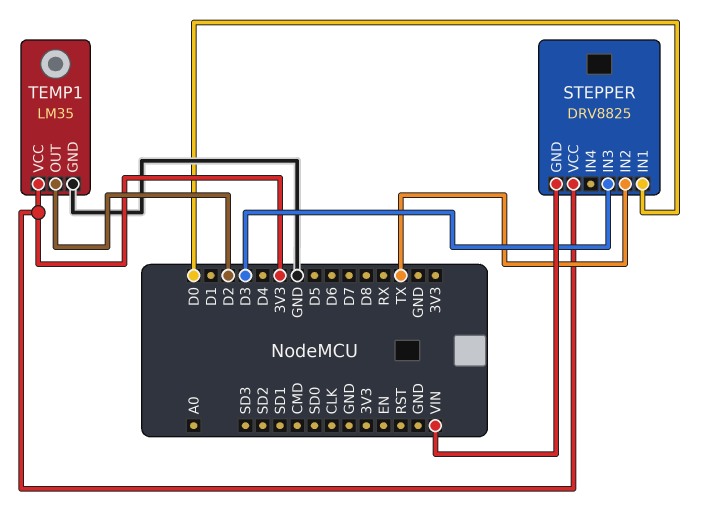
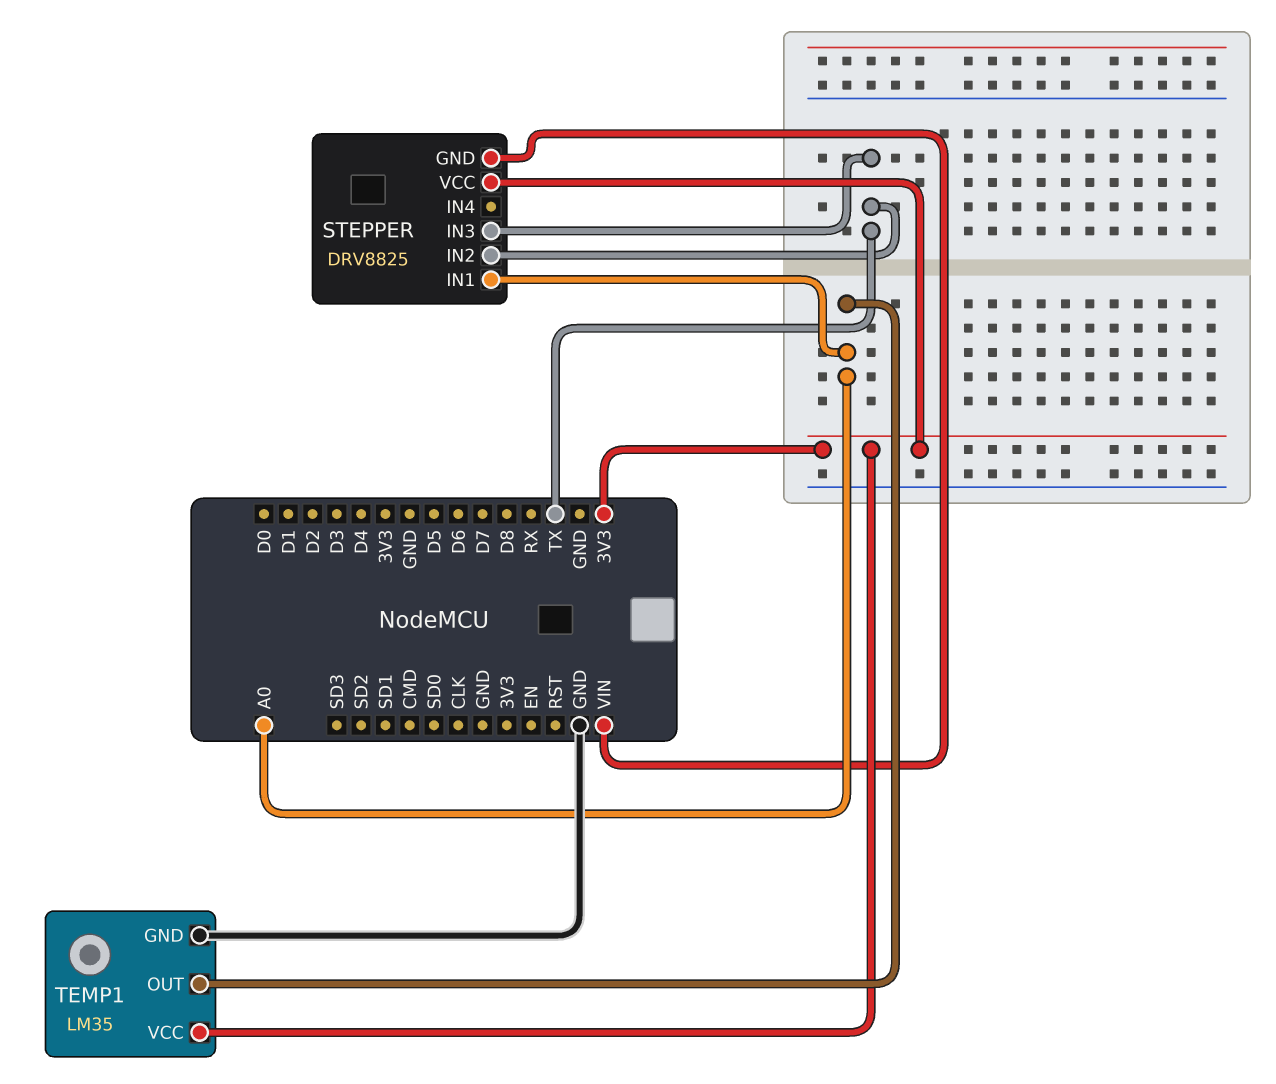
STEPPER pin IN1: D0 -> A0
STEPPER pin IN3: D3 -> TX
TEMP1 pin OUT: D2 -> A0

